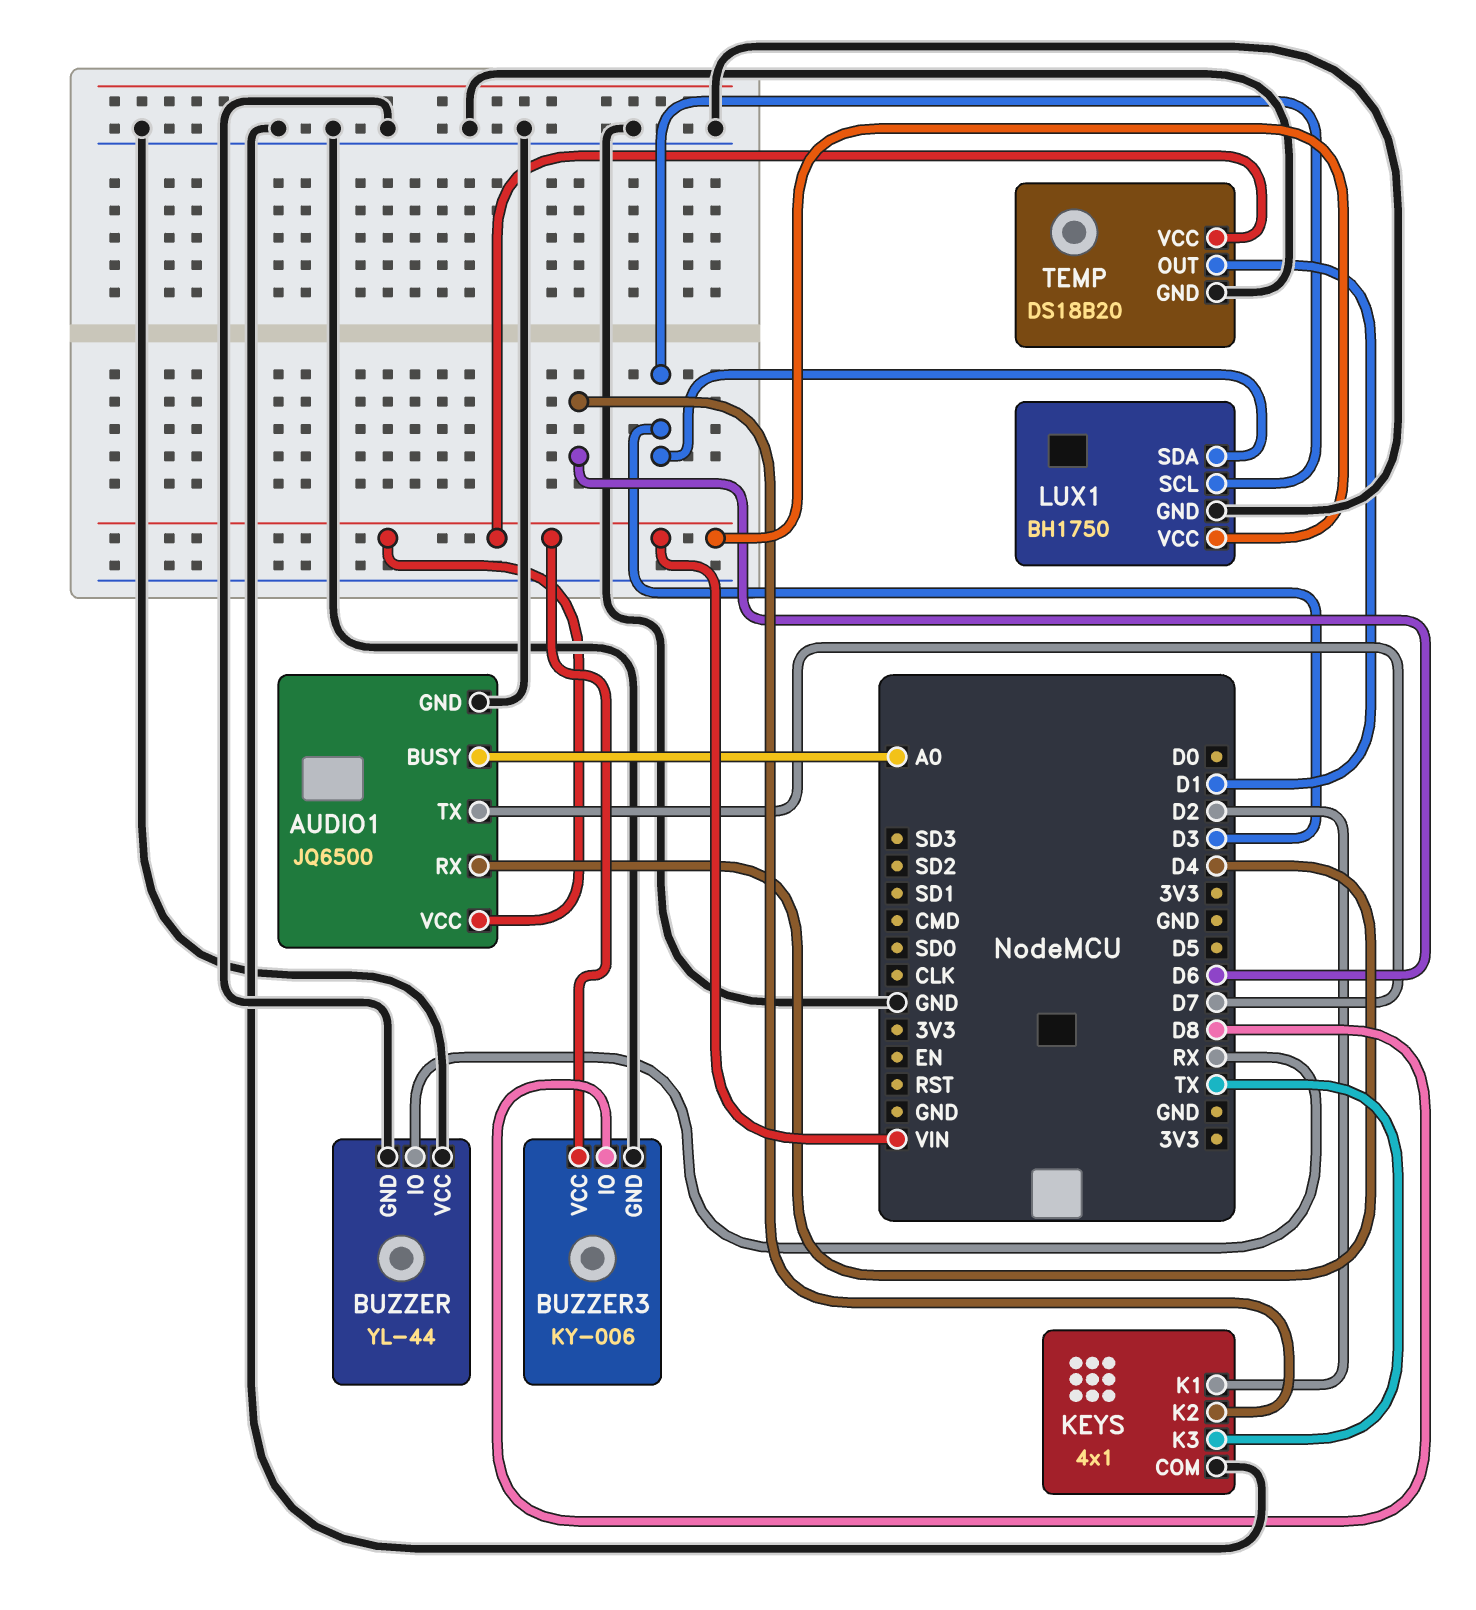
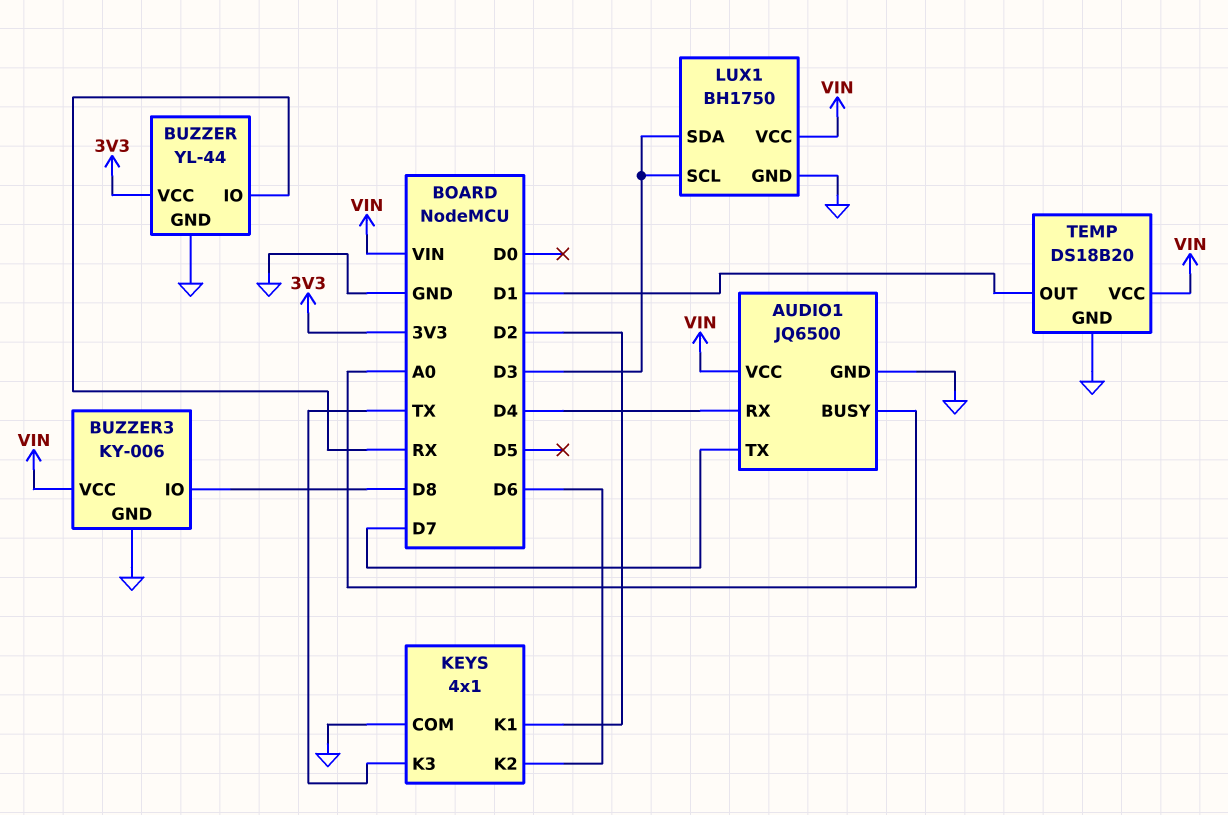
BUZZER pin VCC: GND -> 3V3

